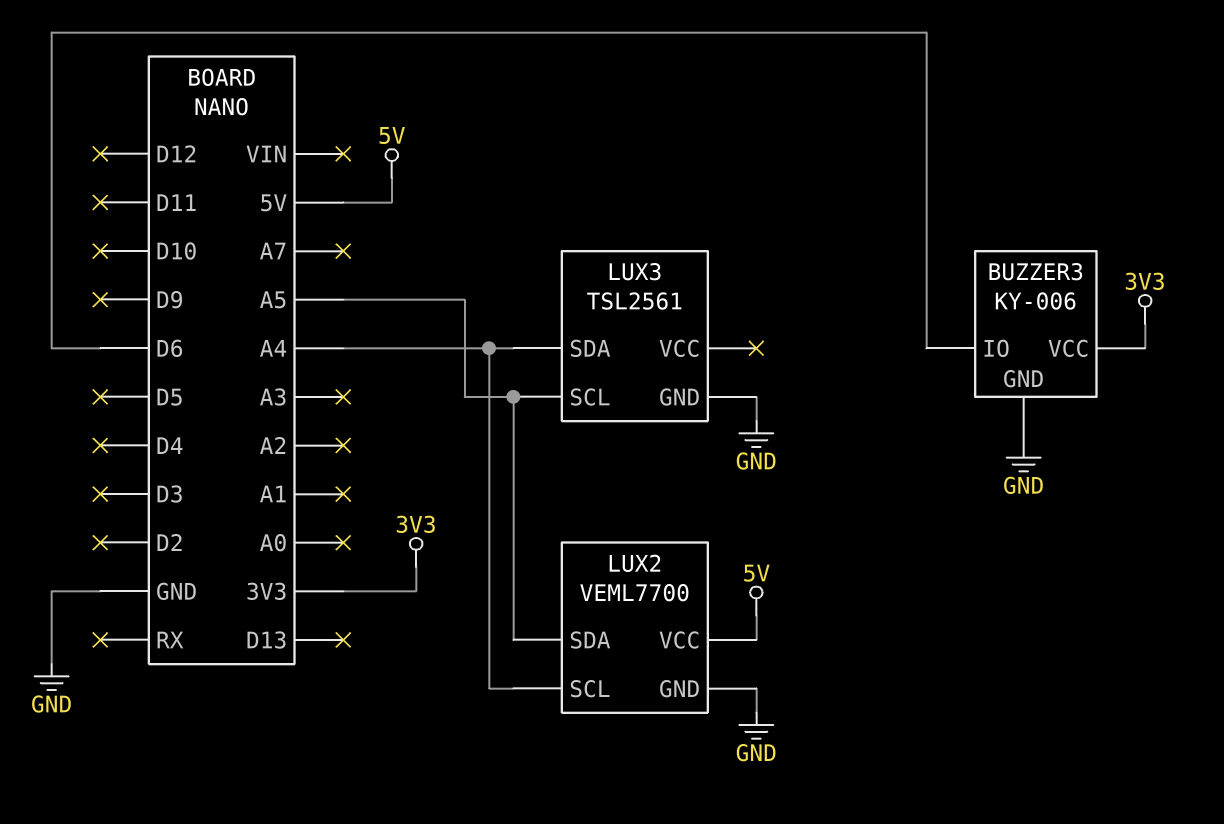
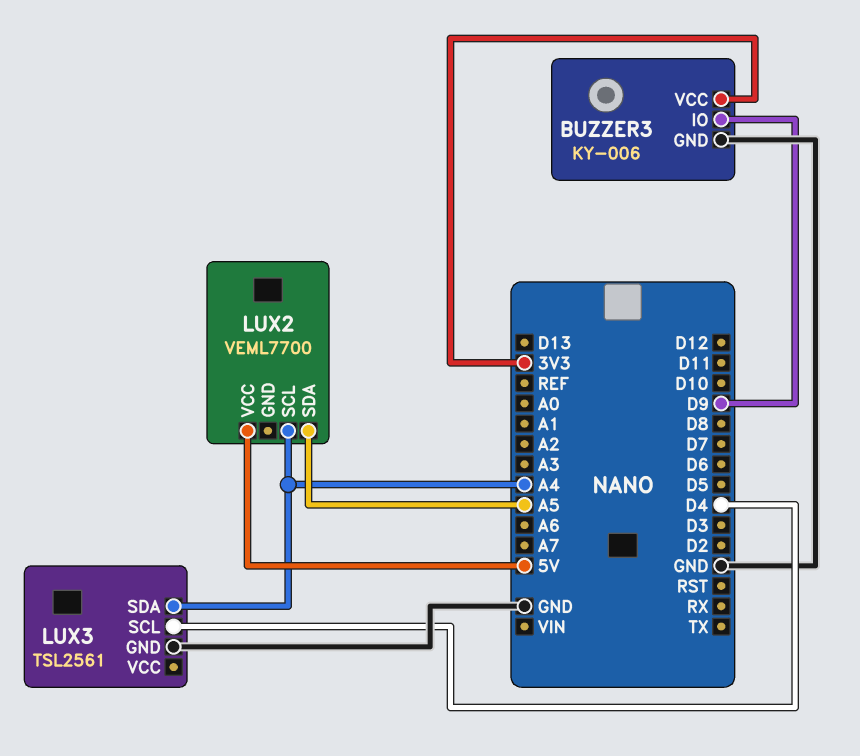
BUZZER3 pin IO: D6 -> D9
LUX2 pin GND: GND -> none
LUX3 pin SCL: A5 -> D4

